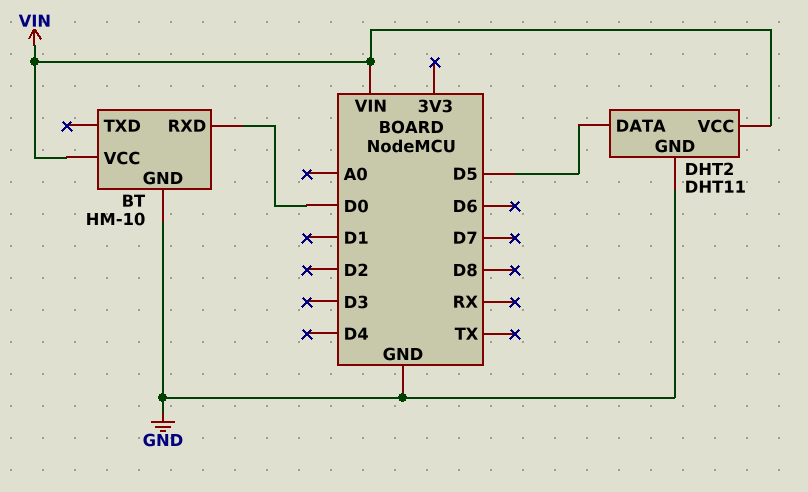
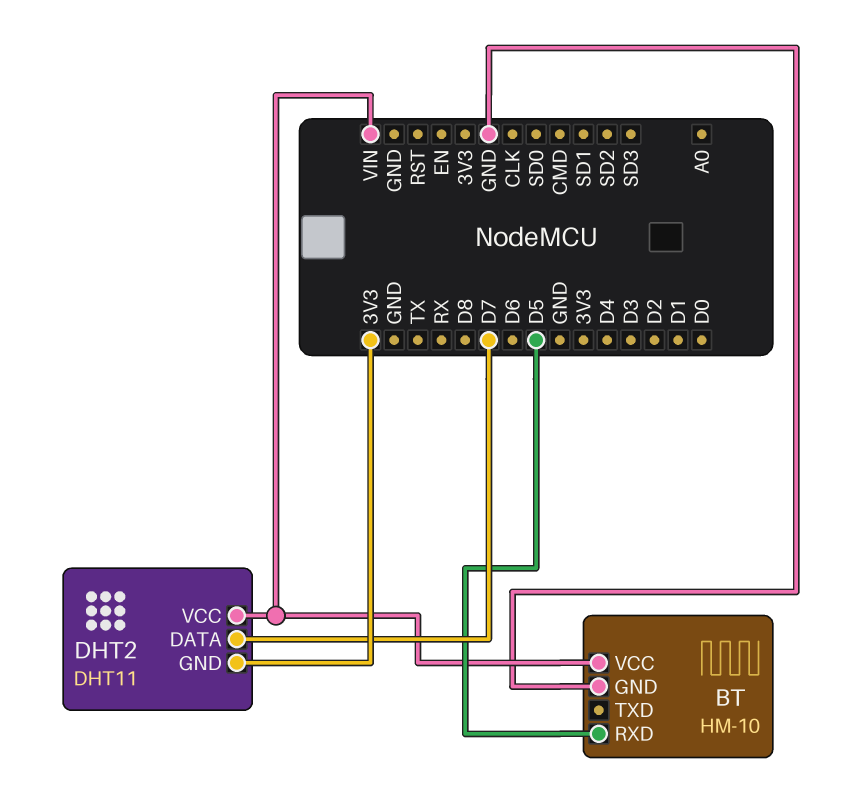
BT pin RXD: D0 -> D5
DHT2 pin DATA: D5 -> D7
DHT2 pin GND: GND -> 3V3

